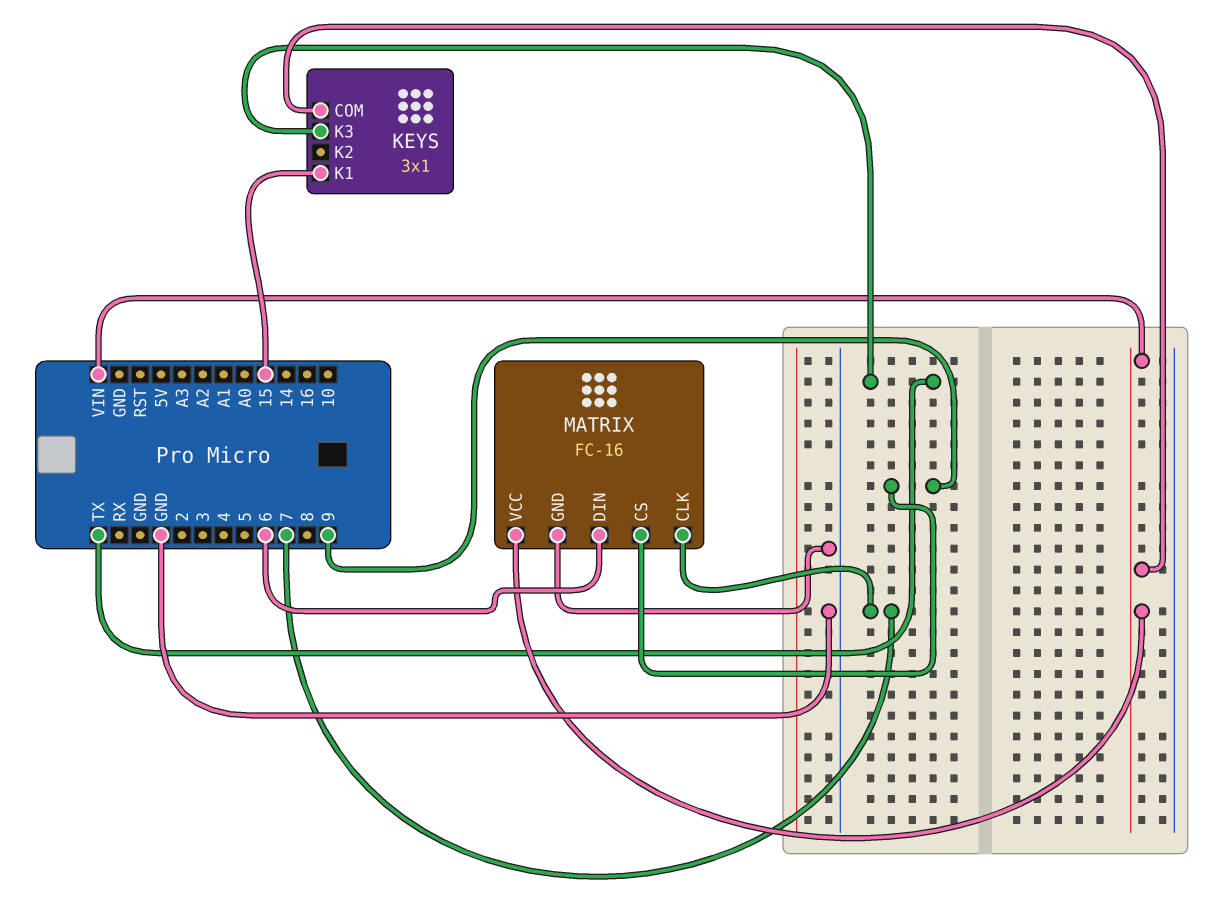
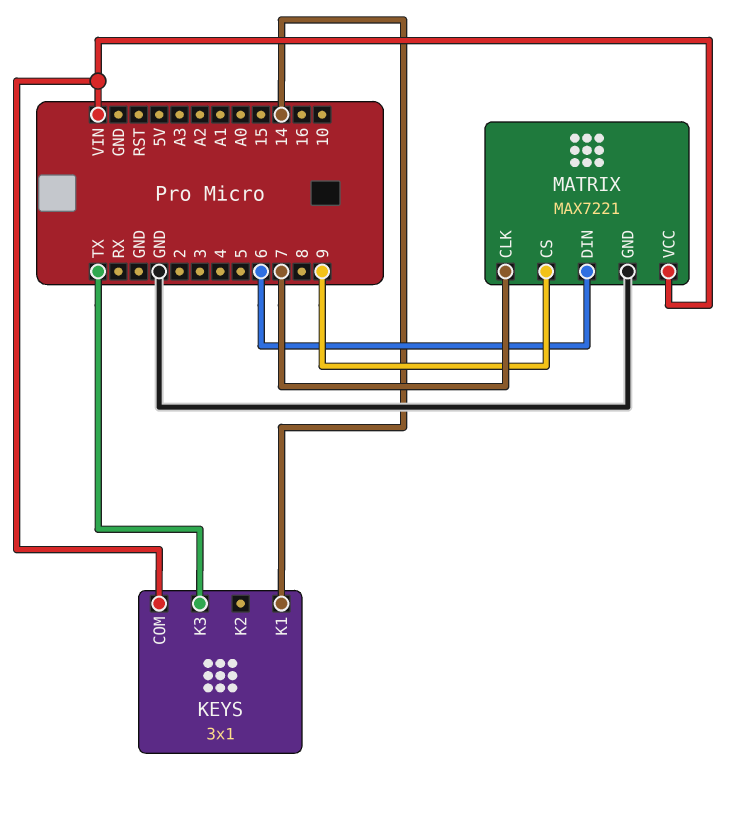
KEYS pin K1: 15 -> 14
MATRIX: FC-16 -> MAX7221

